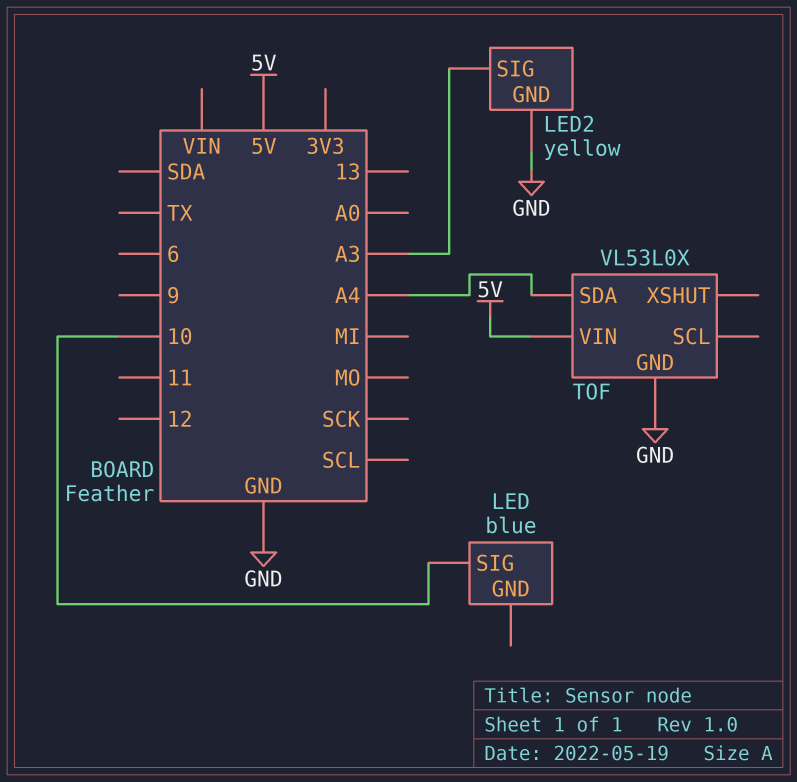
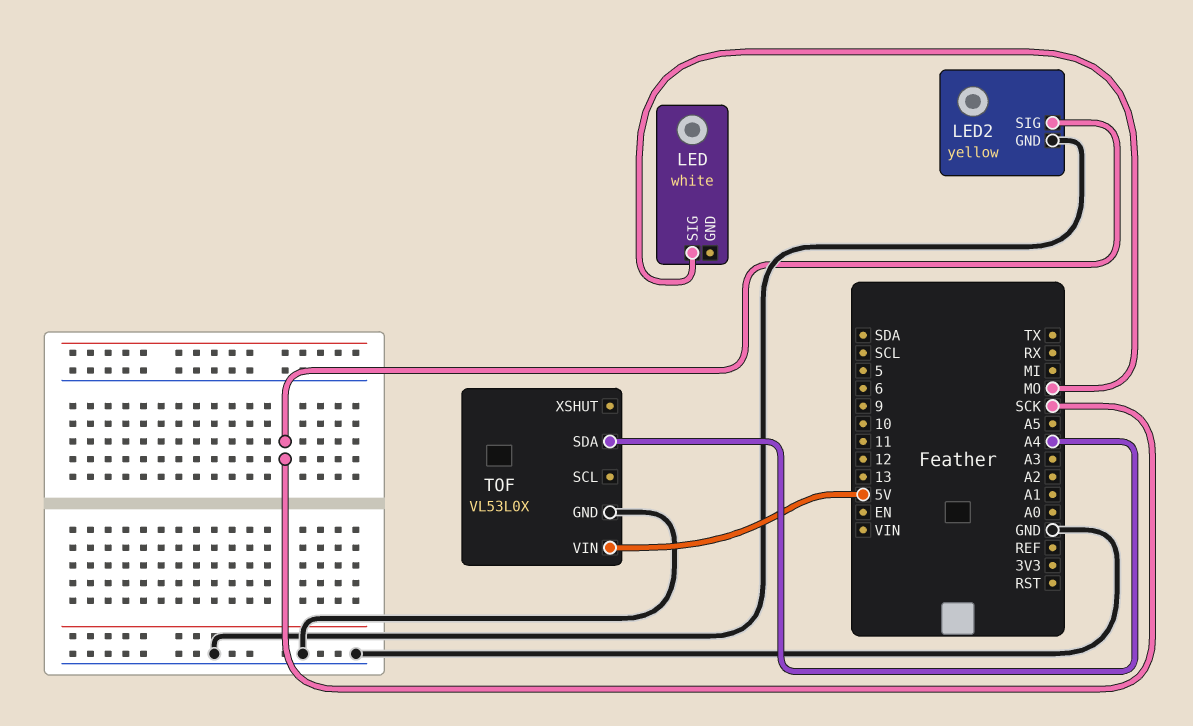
LED: blue -> white
LED pin SIG: 10 -> MO
LED2 pin SIG: A3 -> SCK

